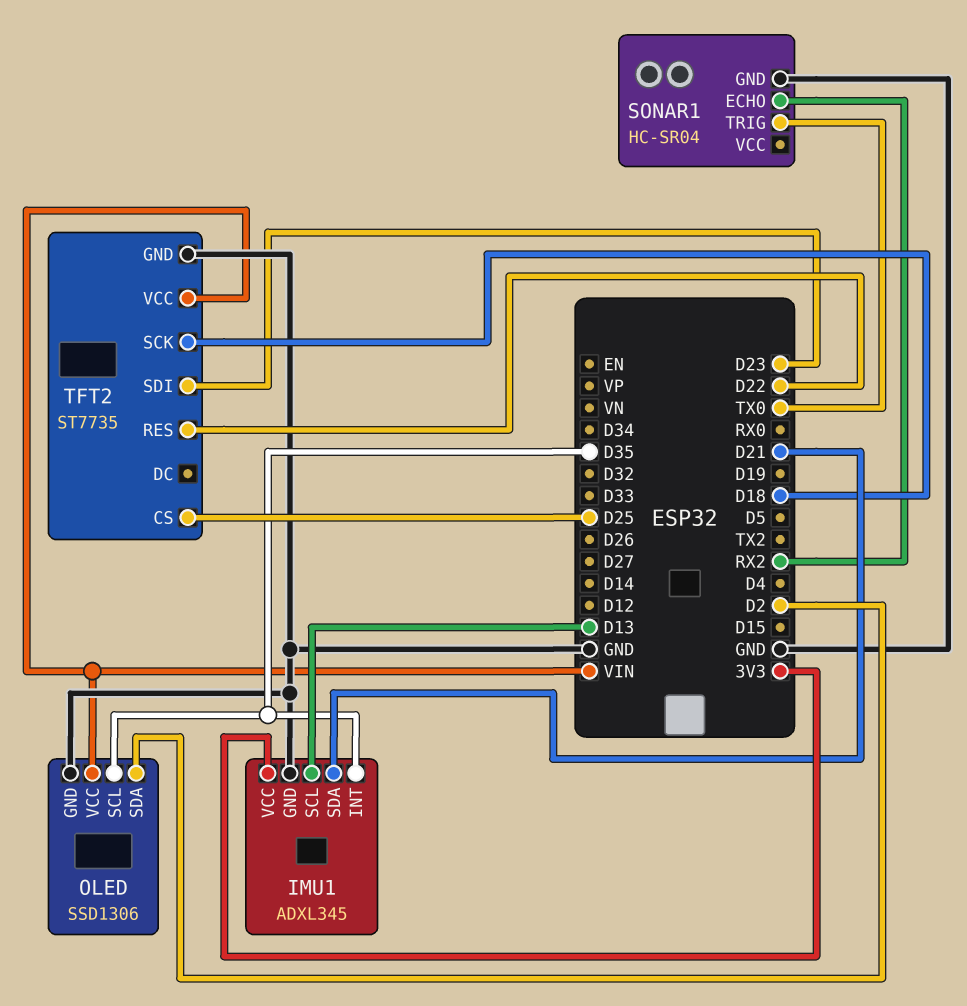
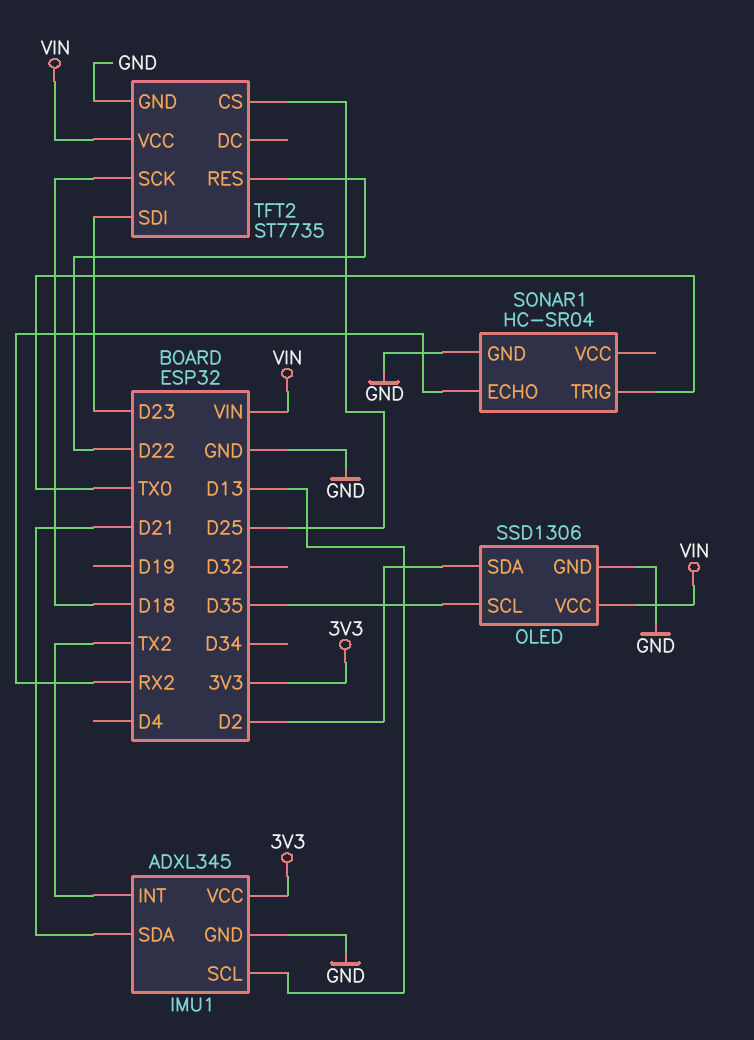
IMU1 pin INT: D35 -> TX2

